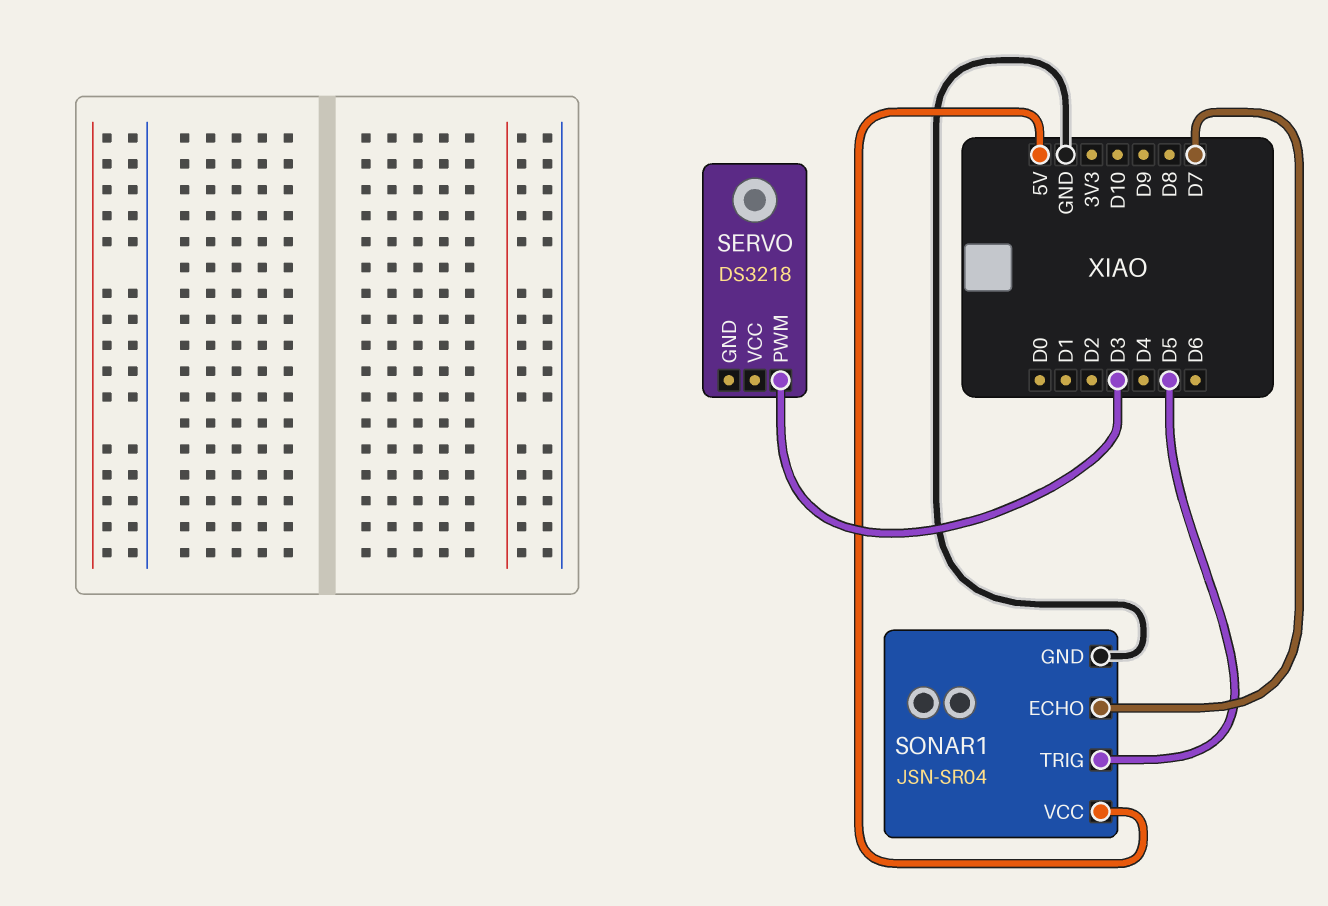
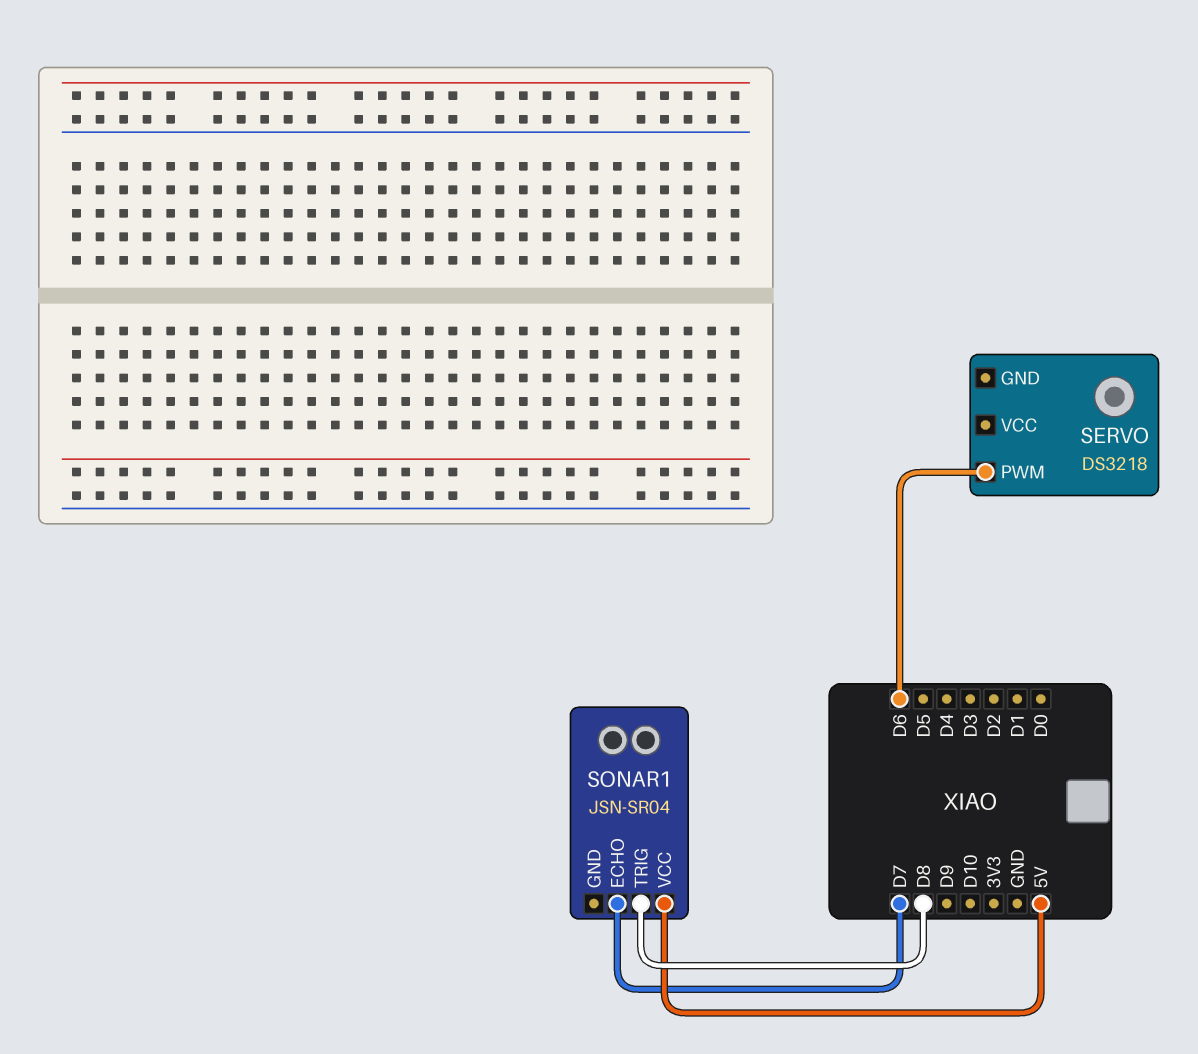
SERVO pin PWM: D3 -> D6
SONAR1 pin GND: GND -> none
SONAR1 pin TRIG: D5 -> D8

